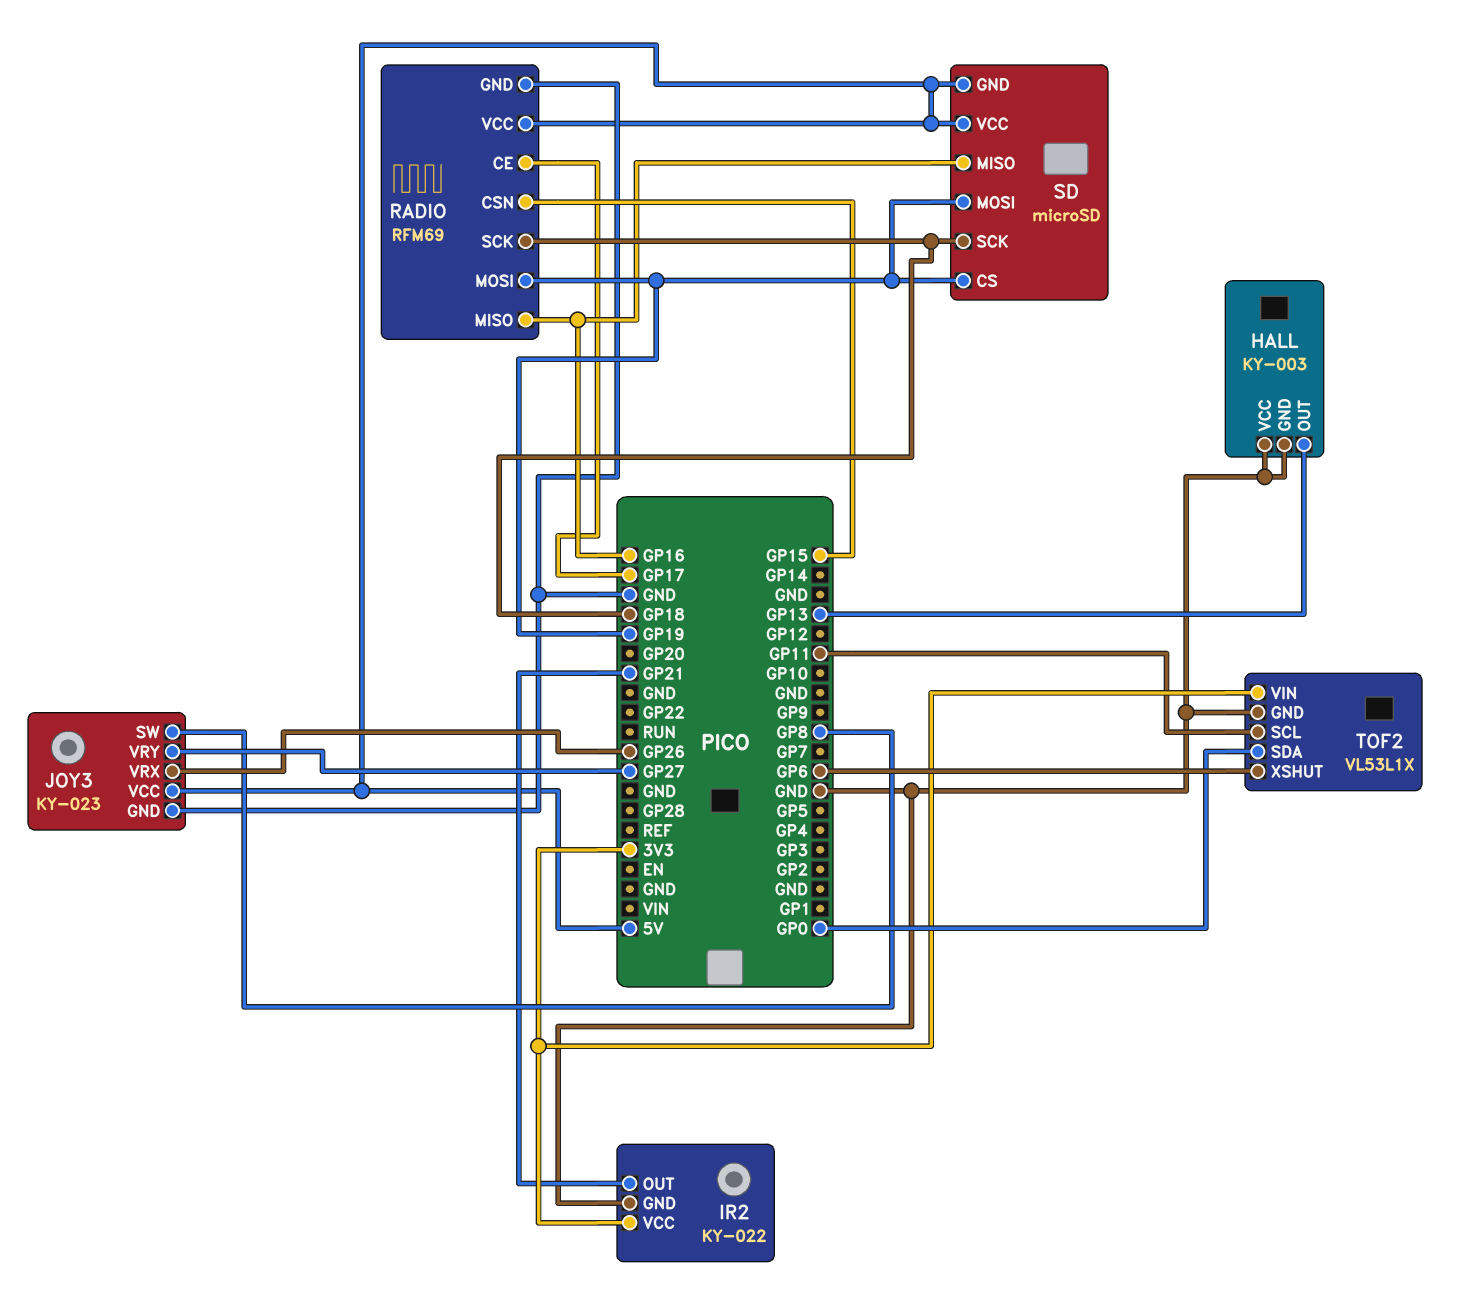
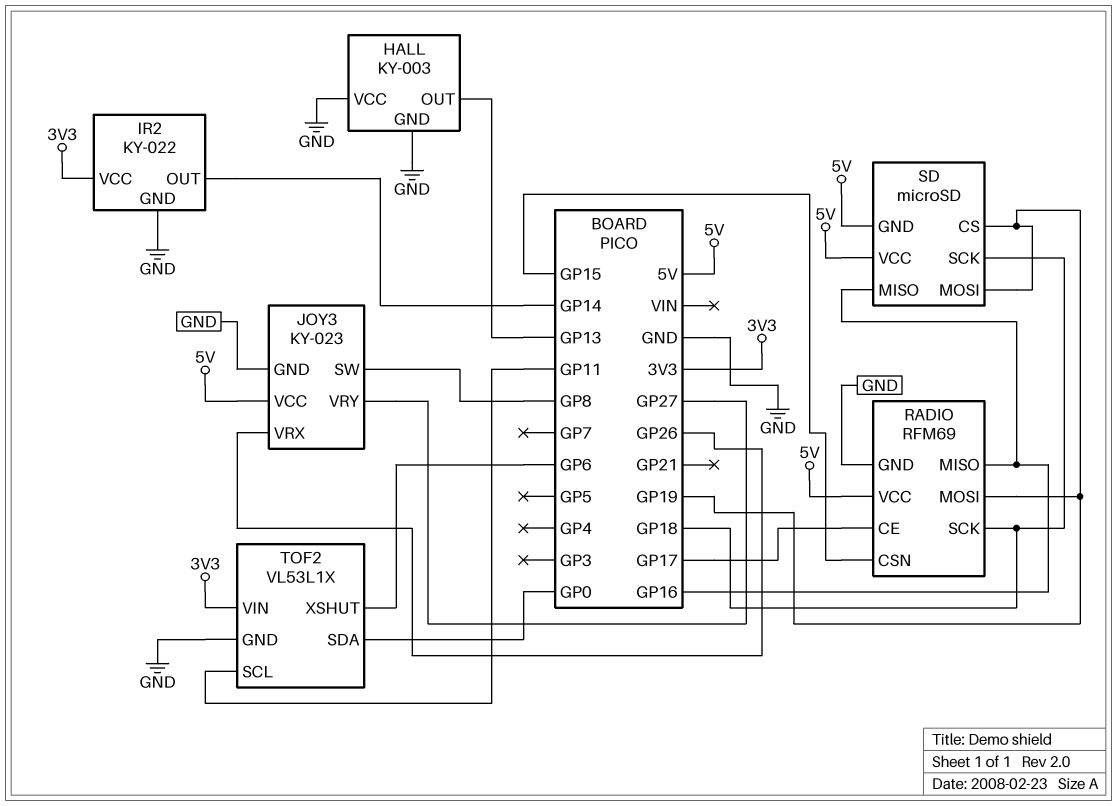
IR2 pin OUT: GP21 -> GP14

